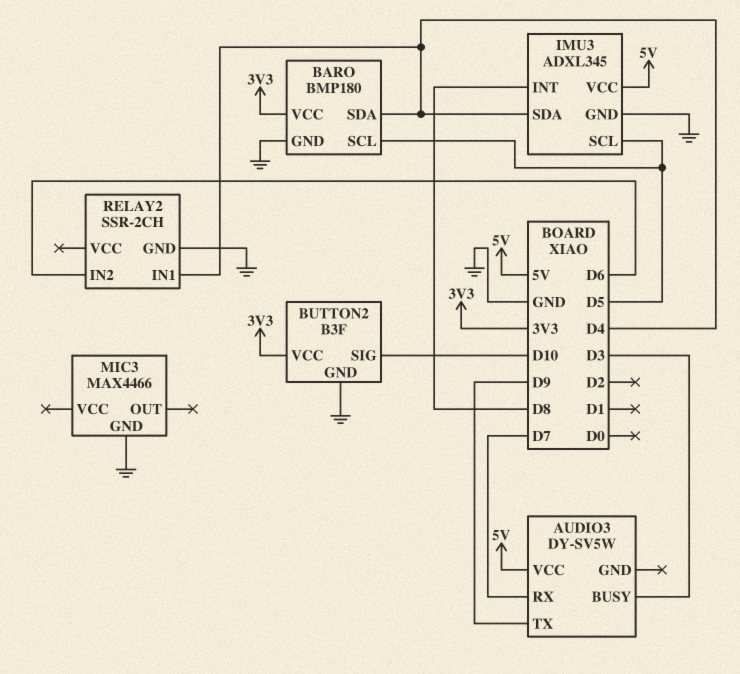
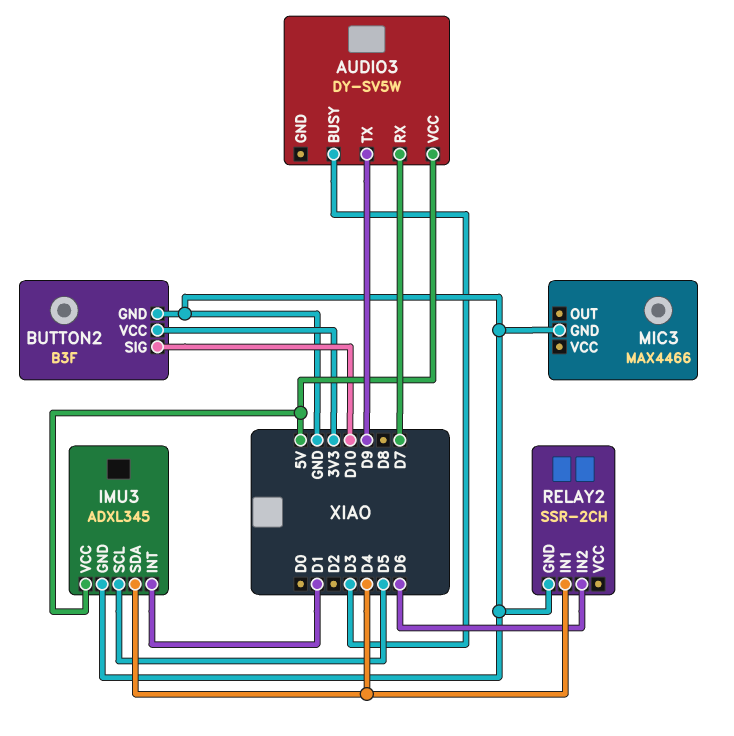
BARO: BMP180 -> none
BARO pin GND: GND -> none
BARO pin SCL: D5 -> none
BARO pin SDA: D4 -> none
BARO pin VCC: 3V3 -> none
IMU3 pin INT: D8 -> D1

